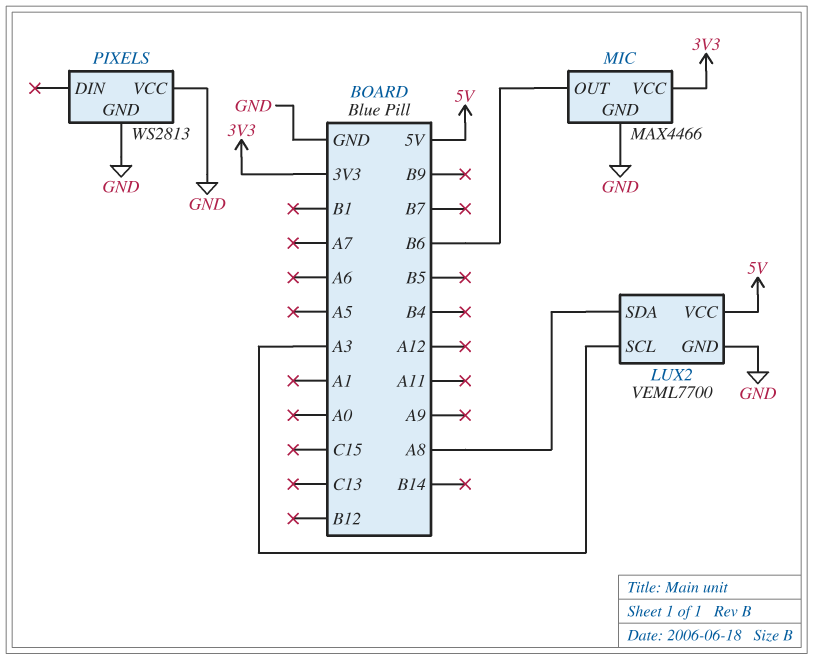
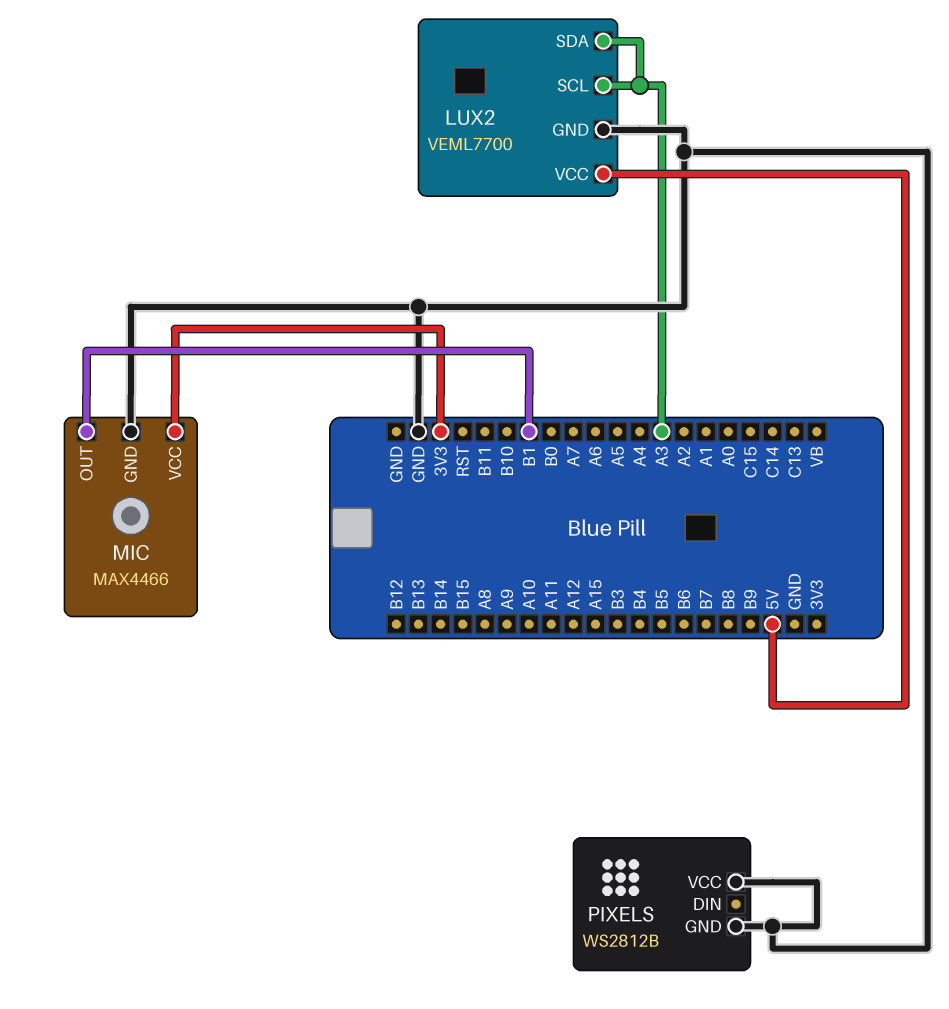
LUX2 pin SDA: A8 -> A3
MIC pin OUT: B6 -> B1
PIXELS: WS2813 -> WS2812B

